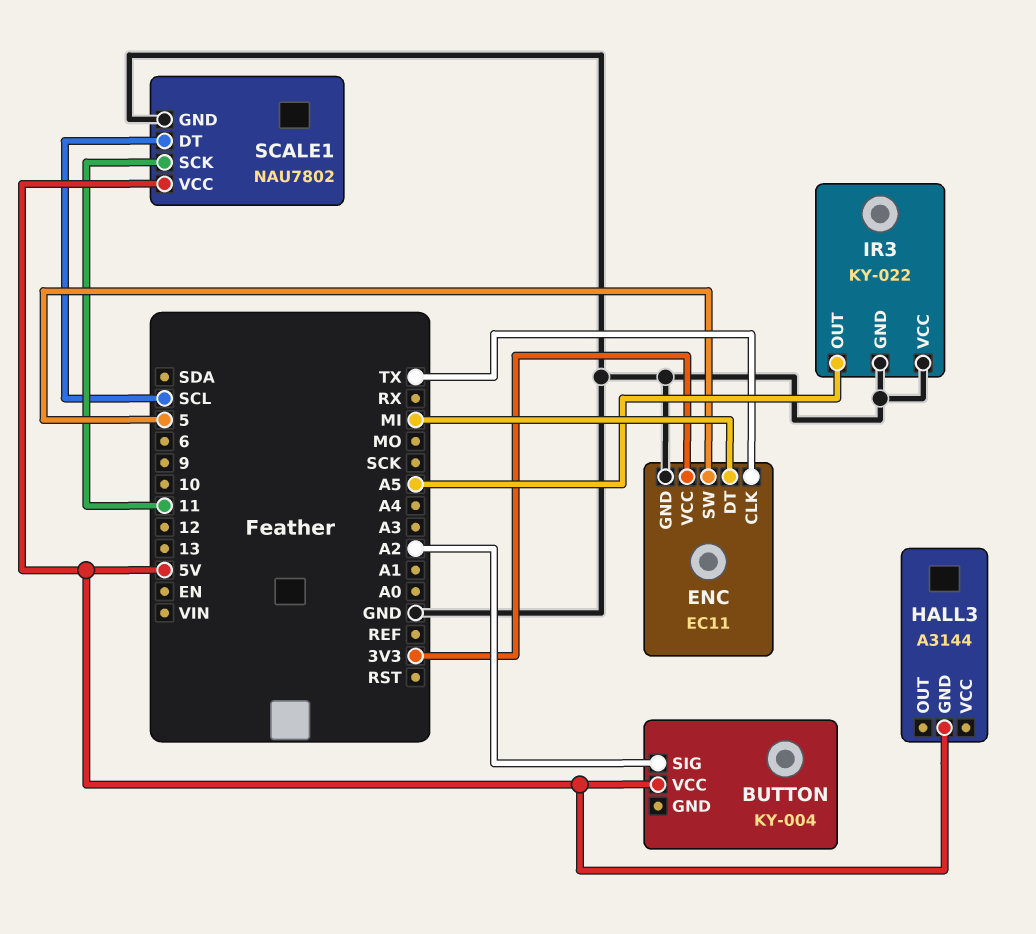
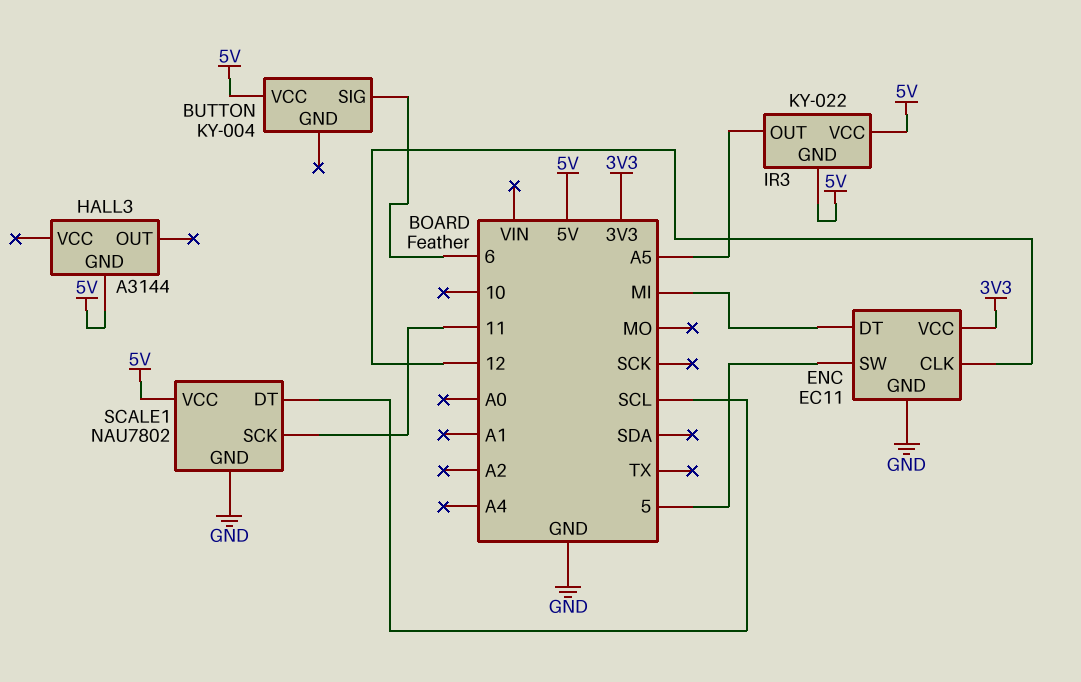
BUTTON pin SIG: A2 -> 6
ENC pin CLK: TX -> 12
IR3 pin GND: GND -> 5V
IR3 pin VCC: GND -> 5V

